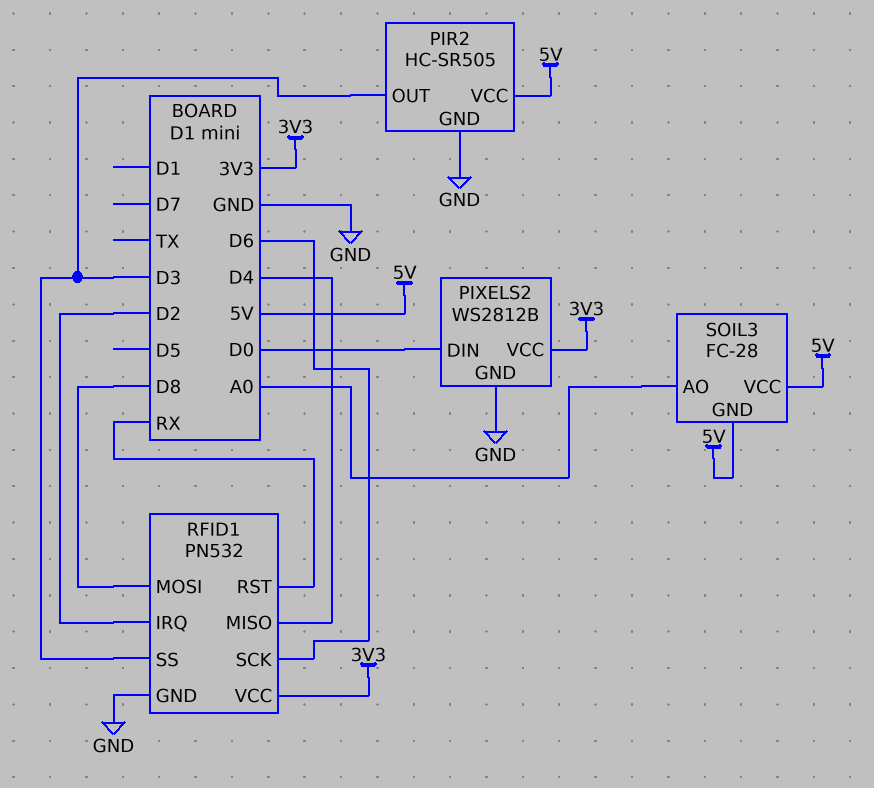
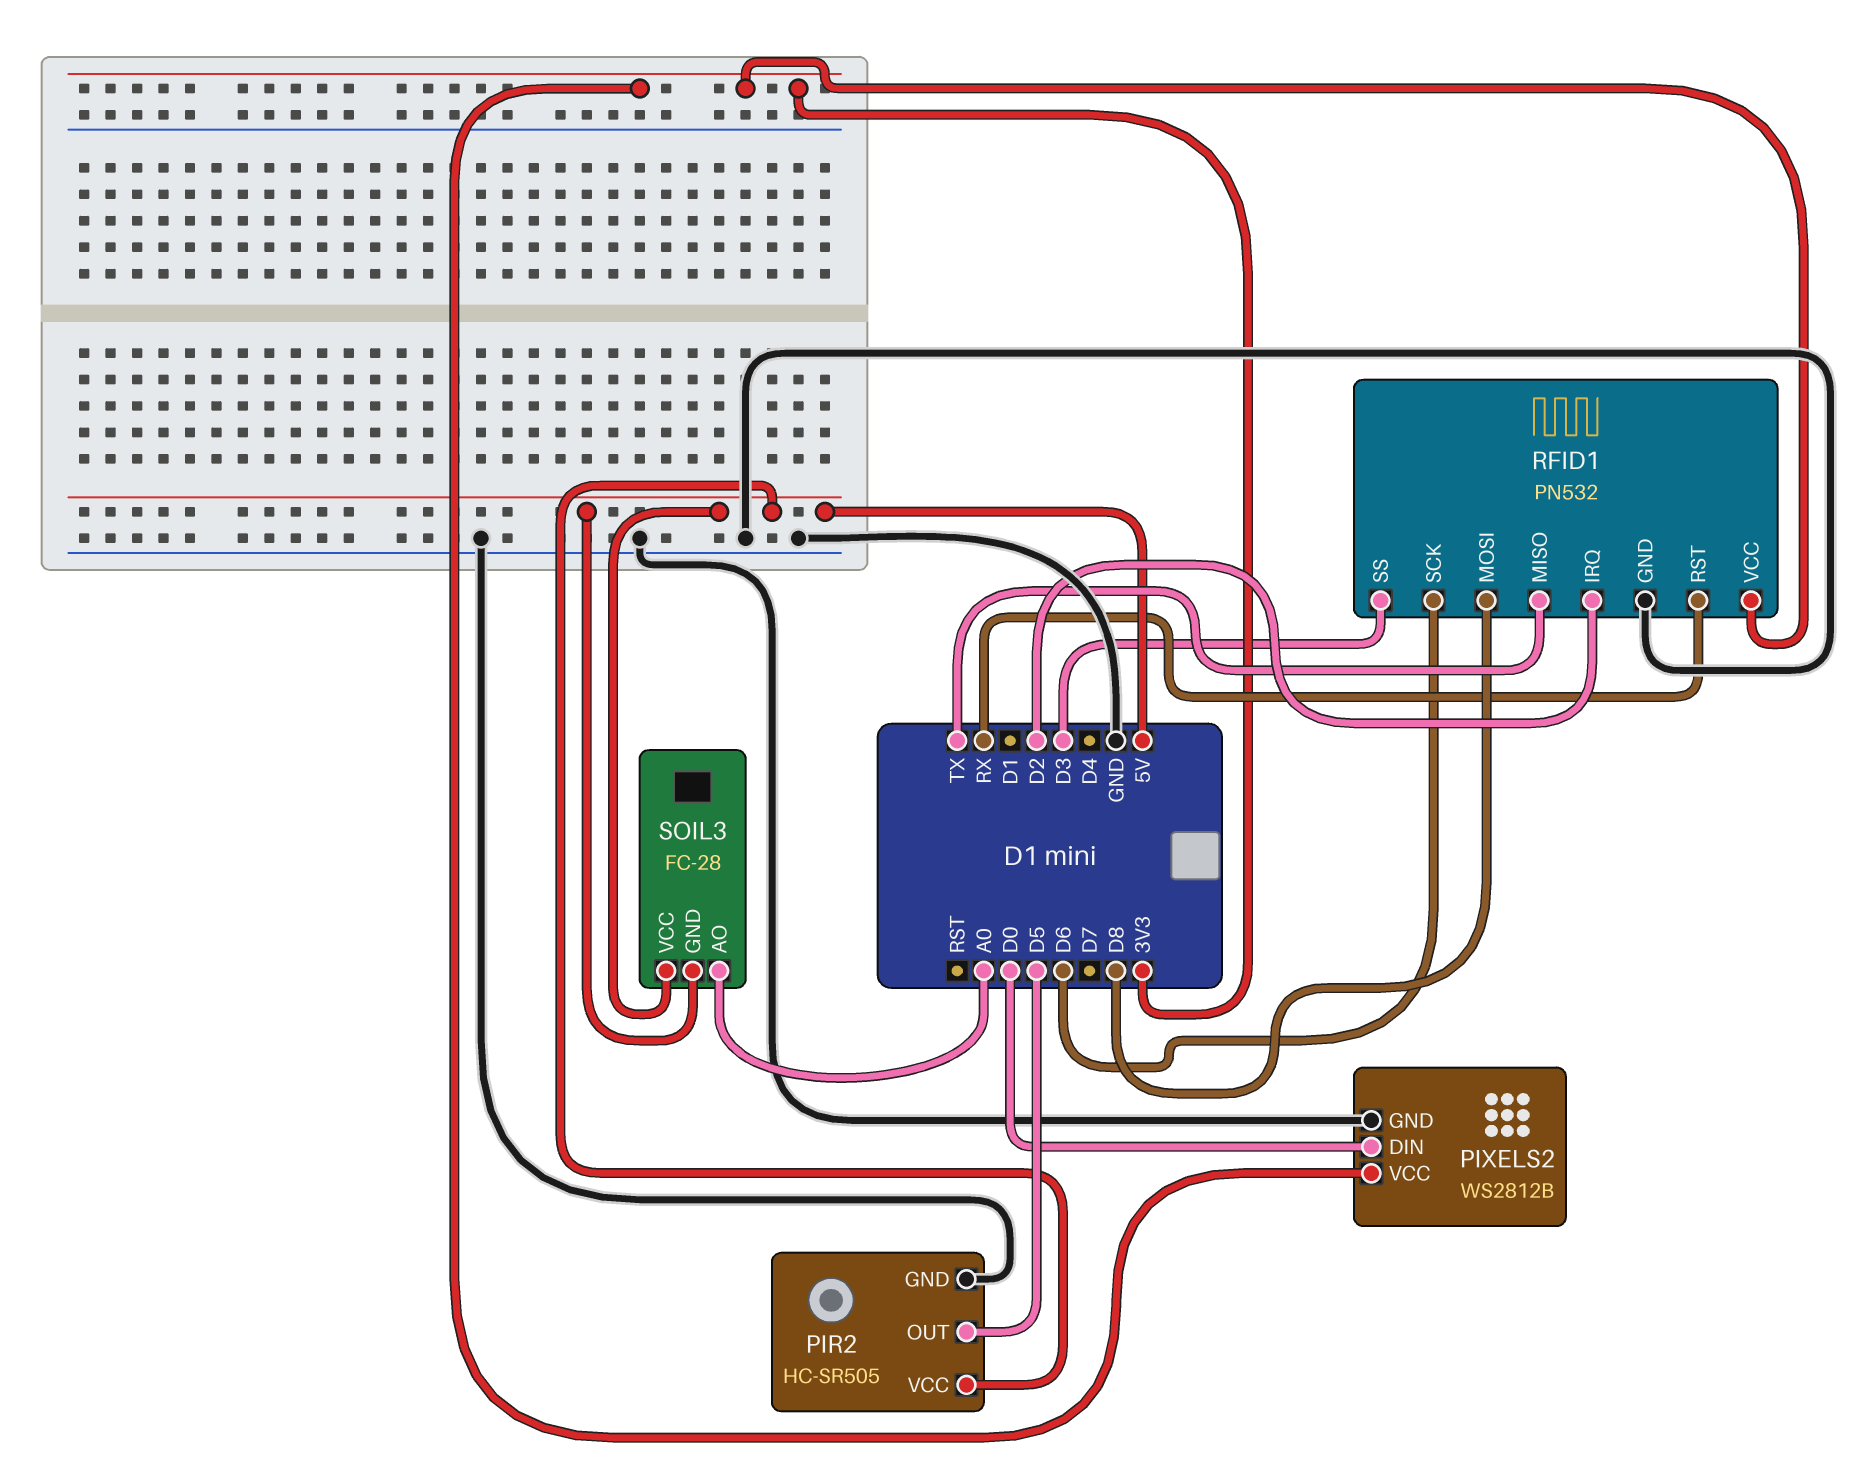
PIR2 pin OUT: D3 -> D5
RFID1 pin MISO: D4 -> TX

